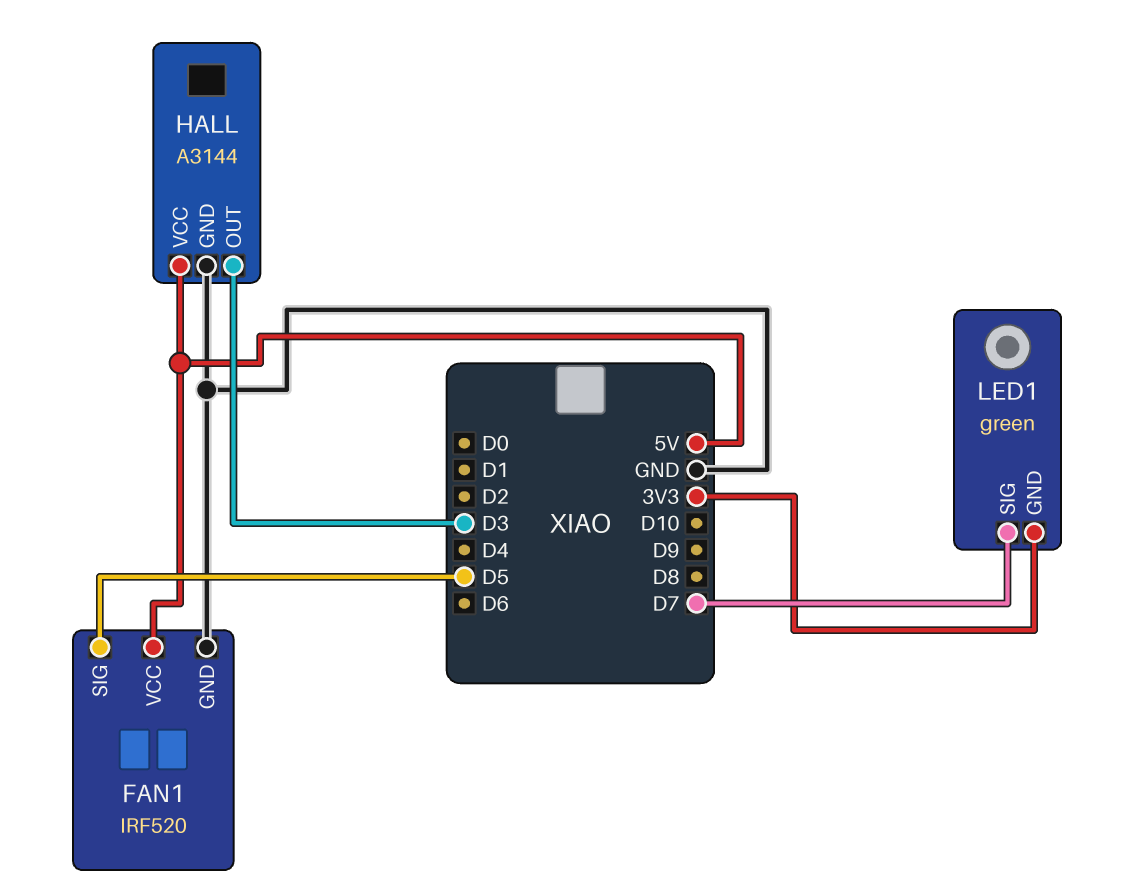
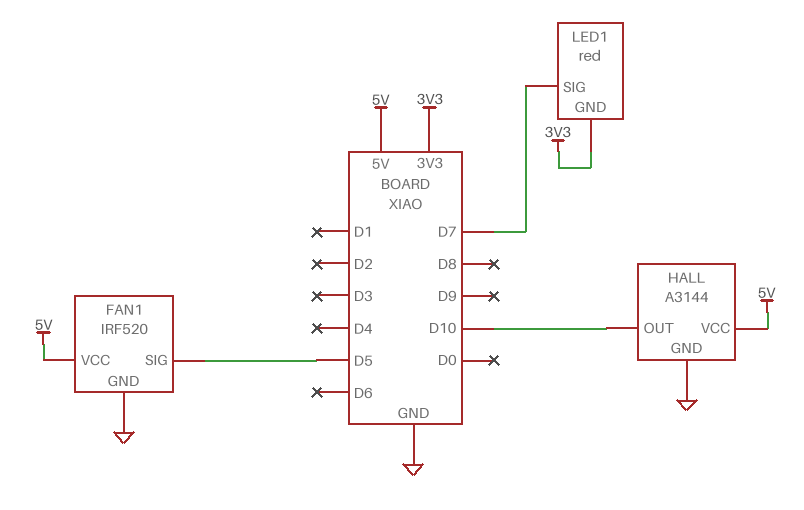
HALL pin OUT: D3 -> D10
LED1: green -> red

